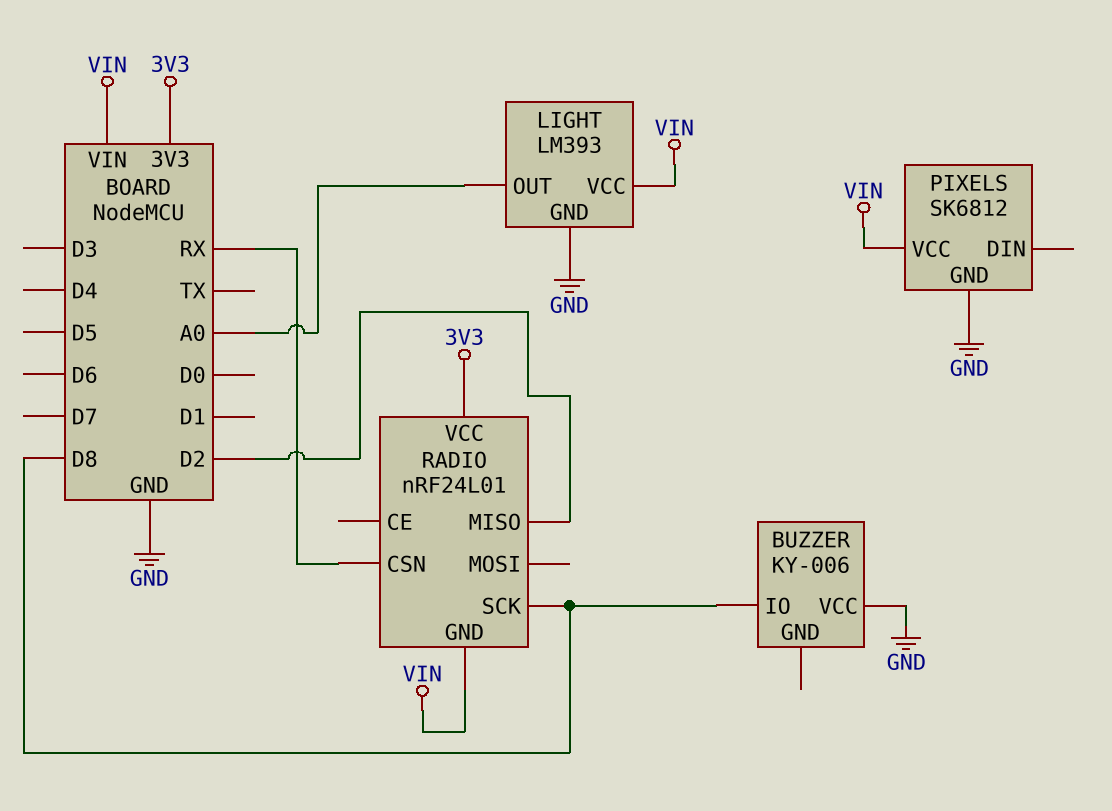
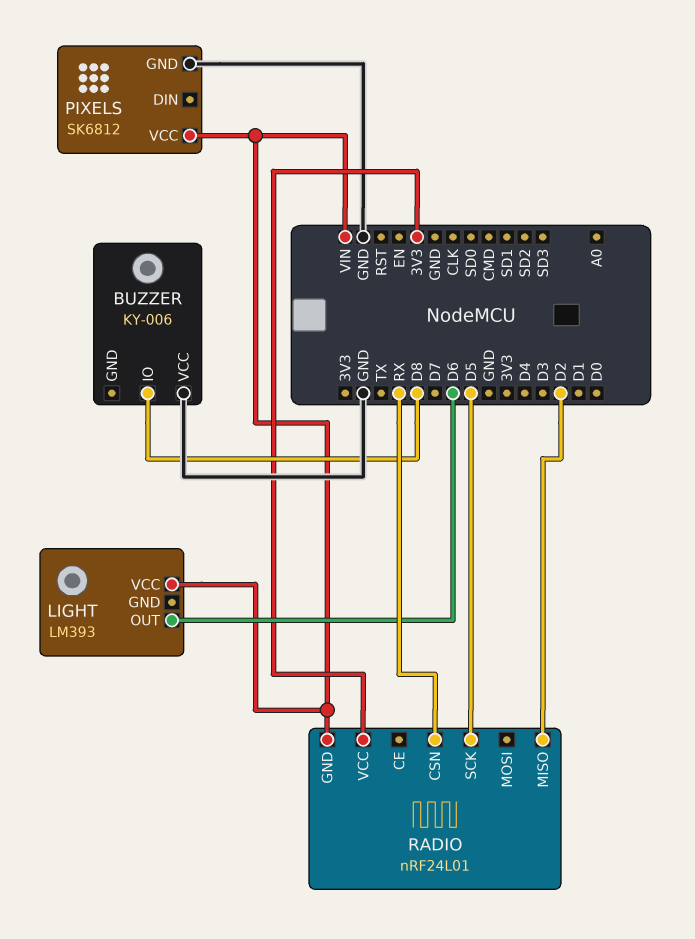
LIGHT pin GND: GND -> none
LIGHT pin OUT: A0 -> D6
RADIO pin SCK: D8 -> D5

